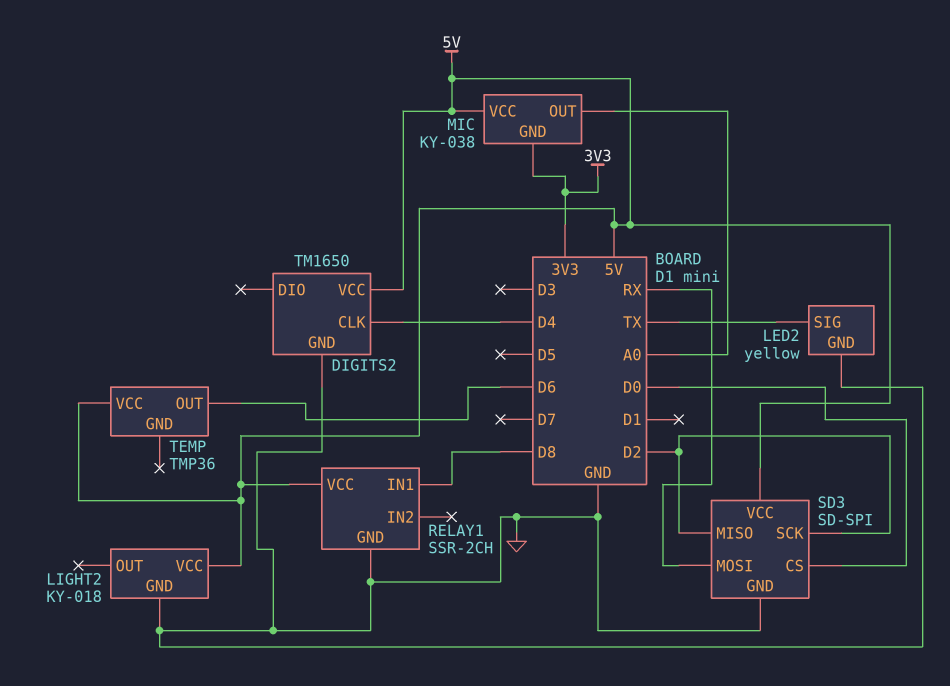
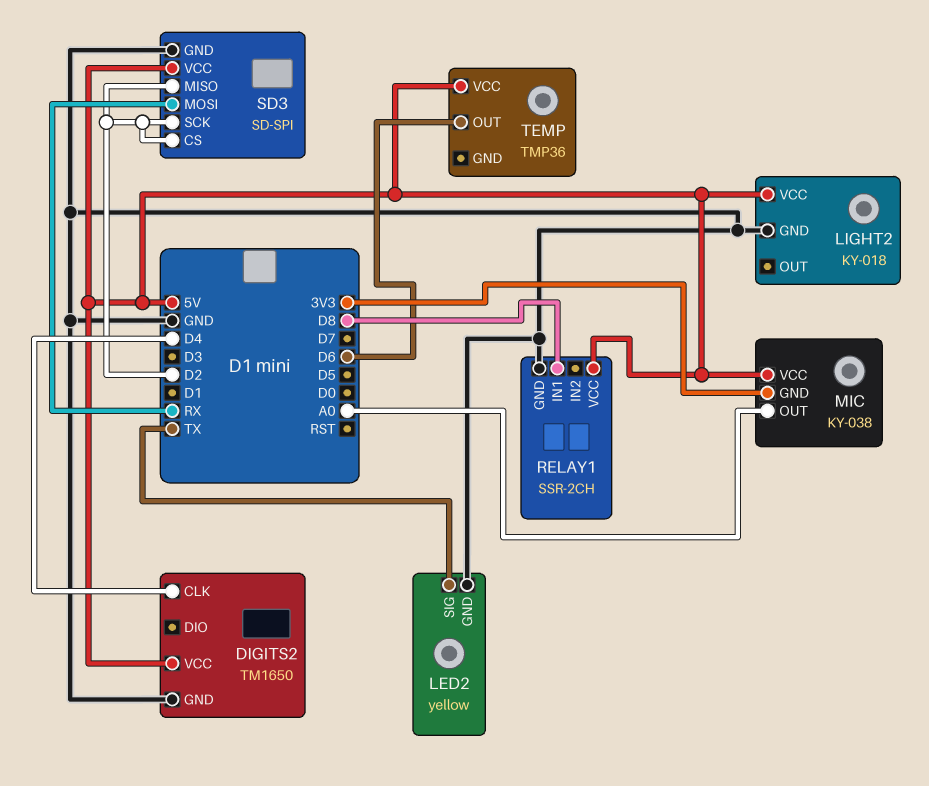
SD3 pin CS: D0 -> D2

